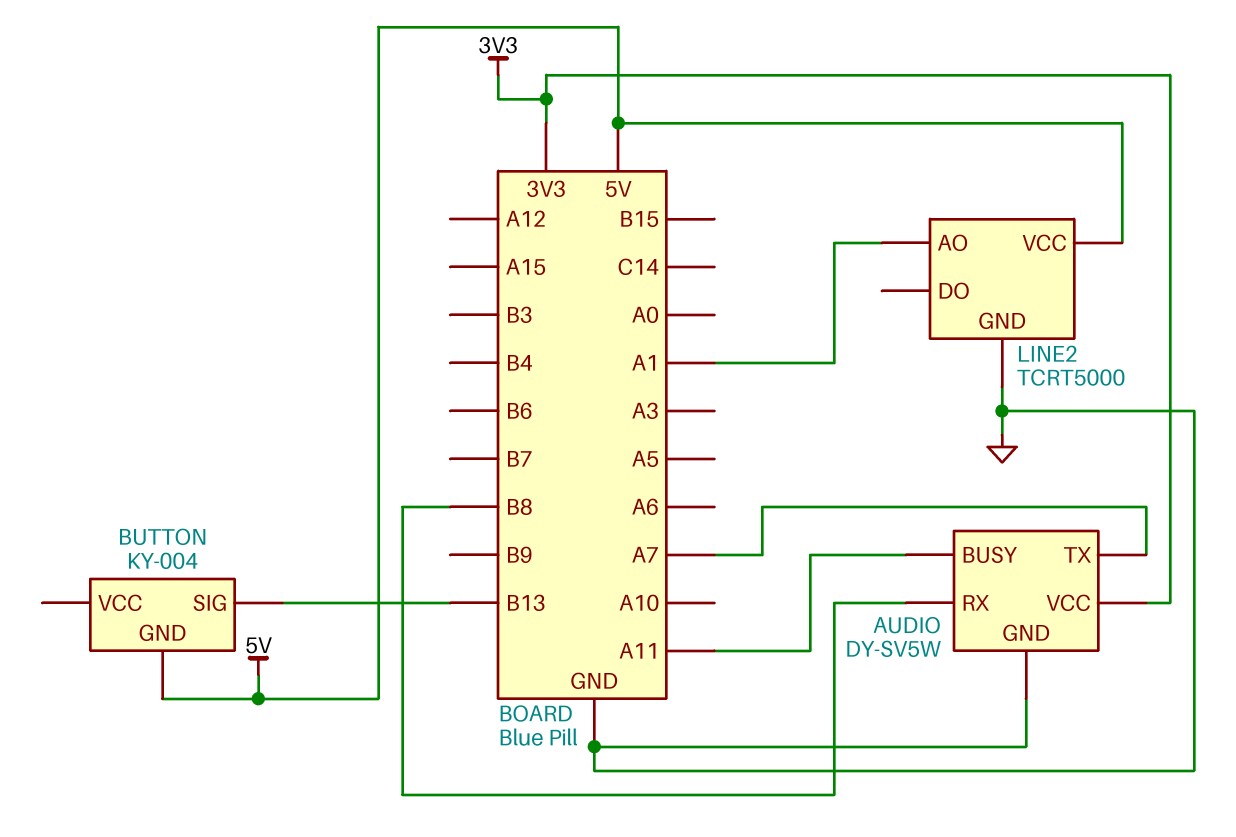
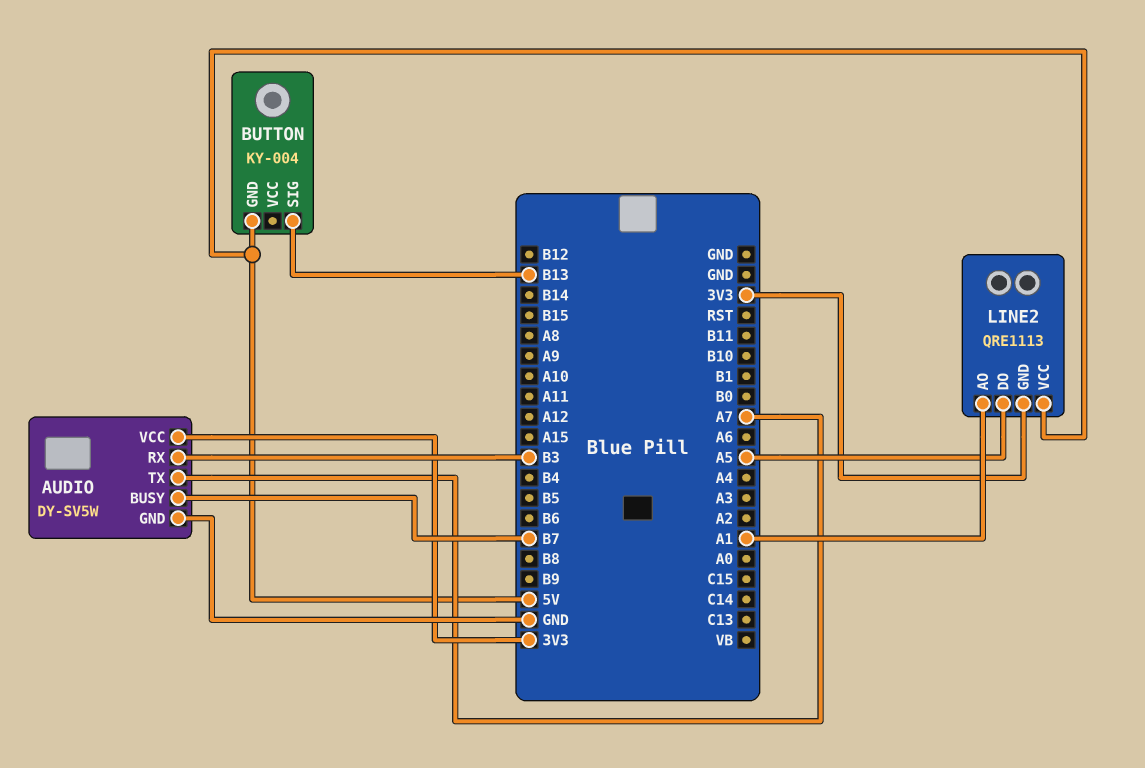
AUDIO pin BUSY: A11 -> B7
AUDIO pin RX: B8 -> B3
LINE2: TCRT5000 -> QRE1113
LINE2 pin DO: none -> A5
LINE2 pin GND: GND -> 3V3

